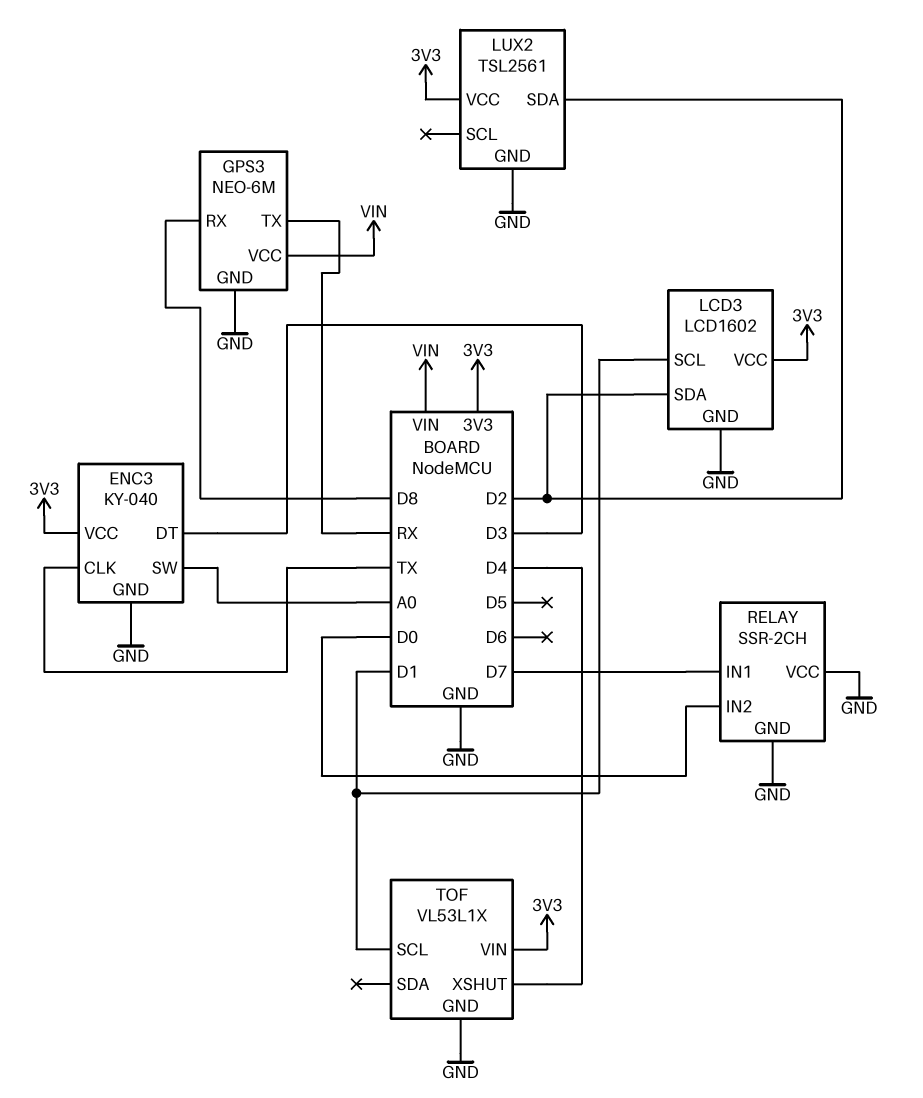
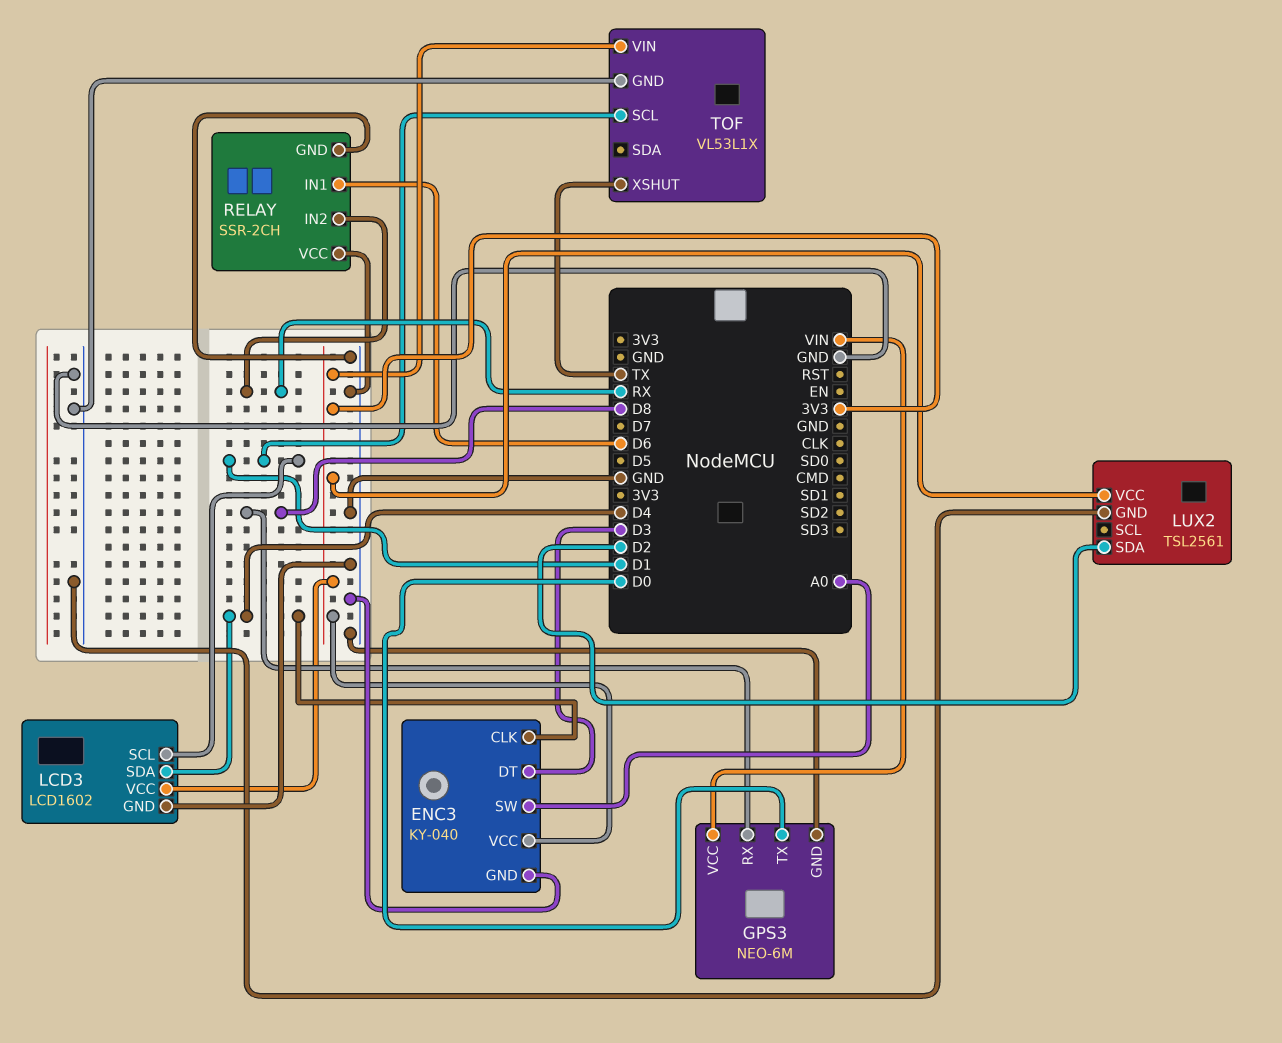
ENC3 pin CLK: TX -> D4
GPS3 pin TX: RX -> D0
LCD3 pin SDA: D2 -> D4
RELAY pin IN1: D7 -> D6
RELAY pin IN2: D0 -> RX
TOF pin XSHUT: D4 -> TX

